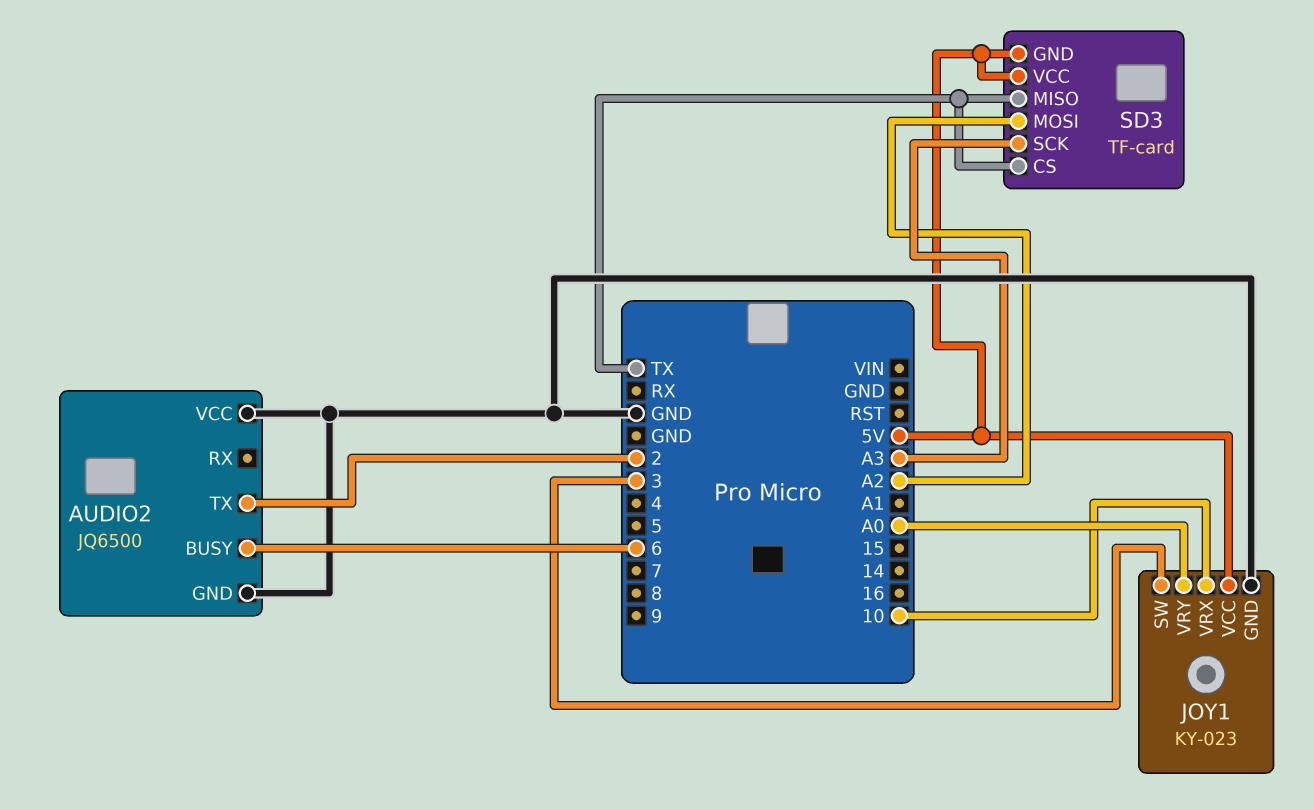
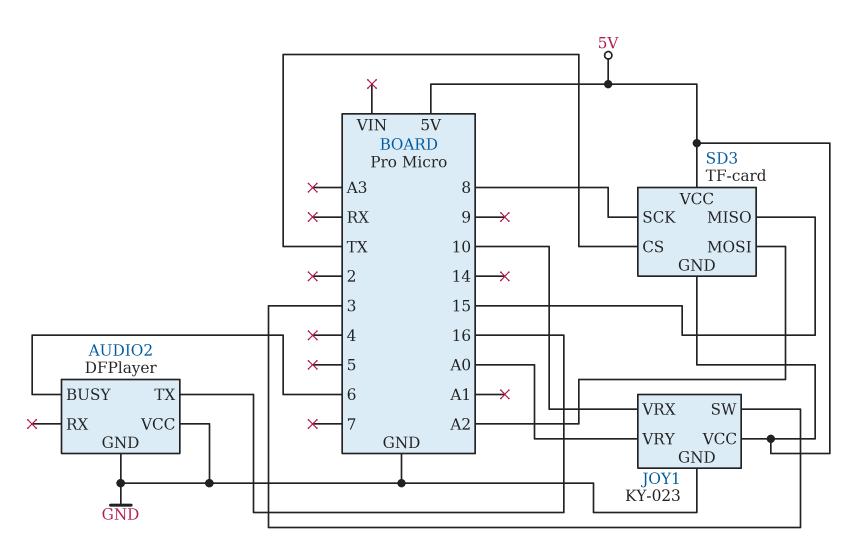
AUDIO2: JQ6500 -> DFPlayer
AUDIO2 pin TX: 2 -> 16
SD3 pin MISO: TX -> 15
SD3 pin SCK: A3 -> 8

